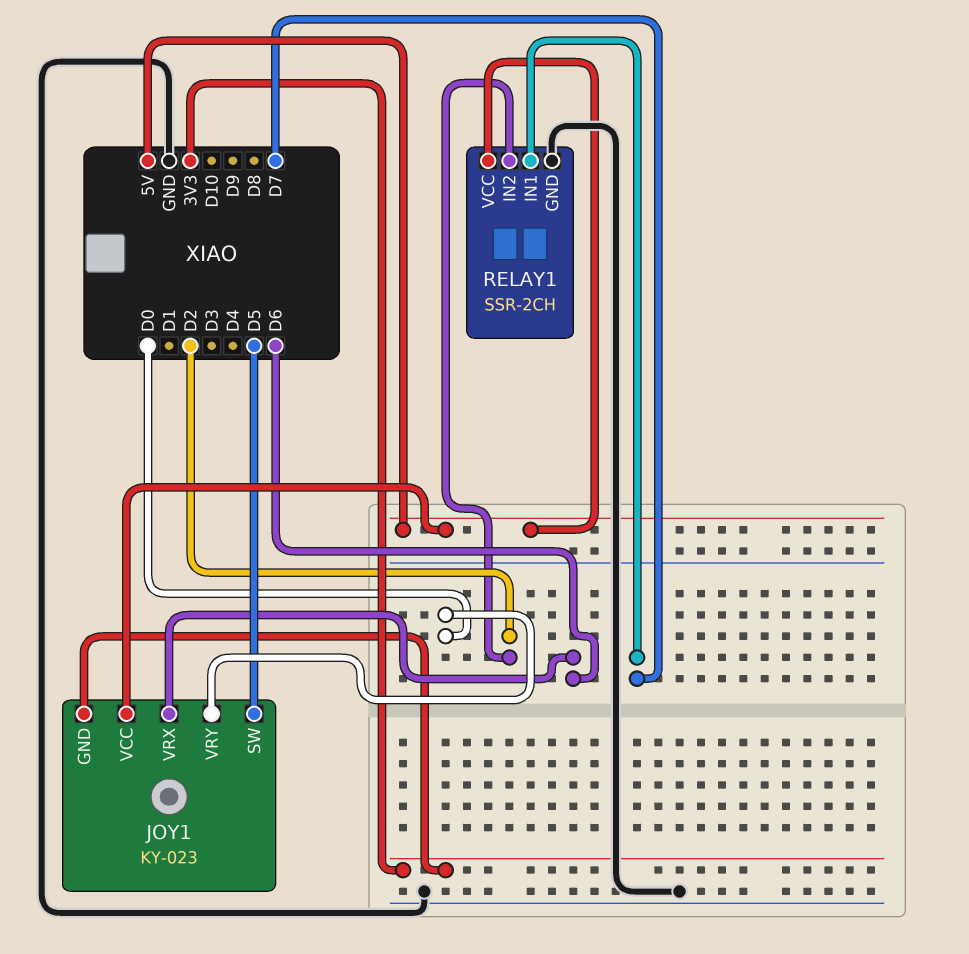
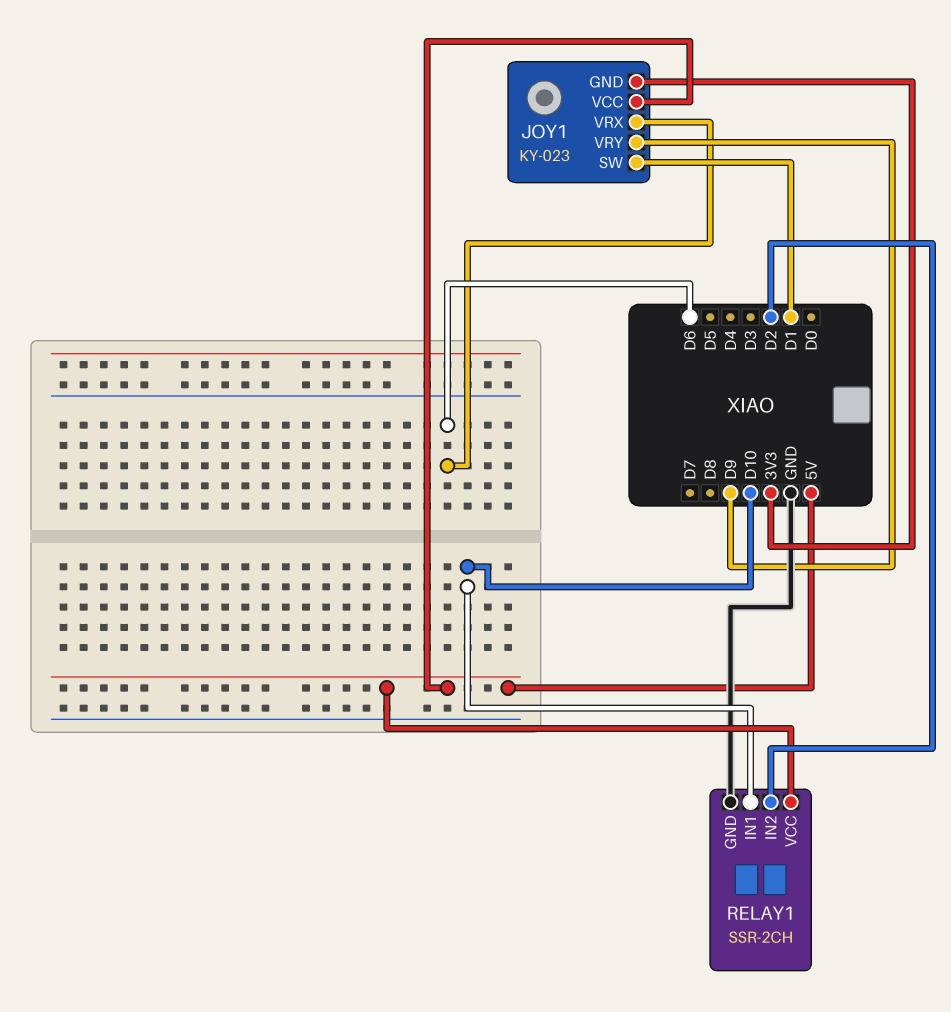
JOY1 pin SW: D5 -> D1
JOY1 pin VRY: D0 -> D9
RELAY1 pin IN1: D7 -> D10

